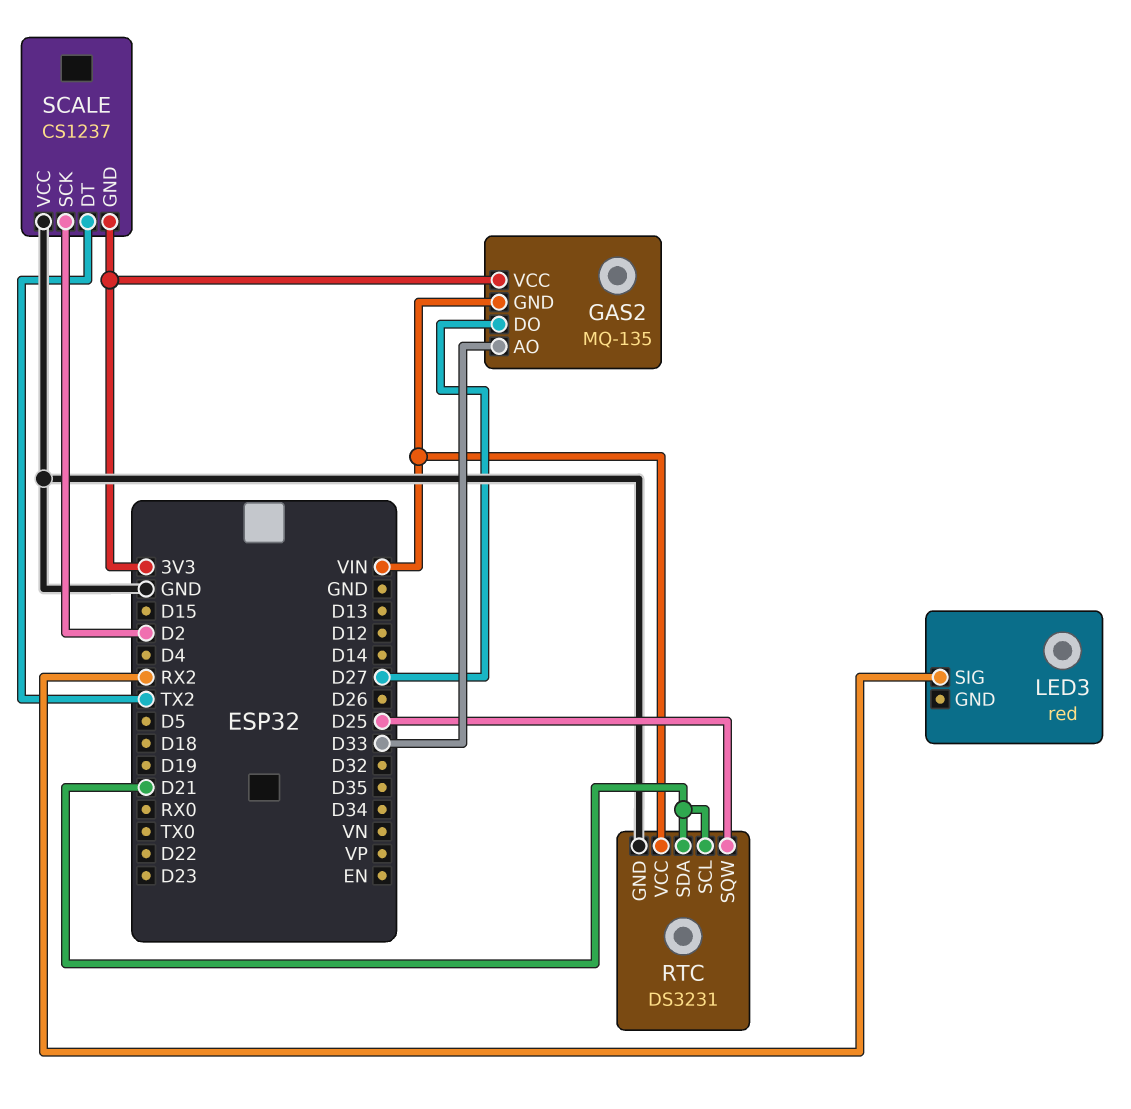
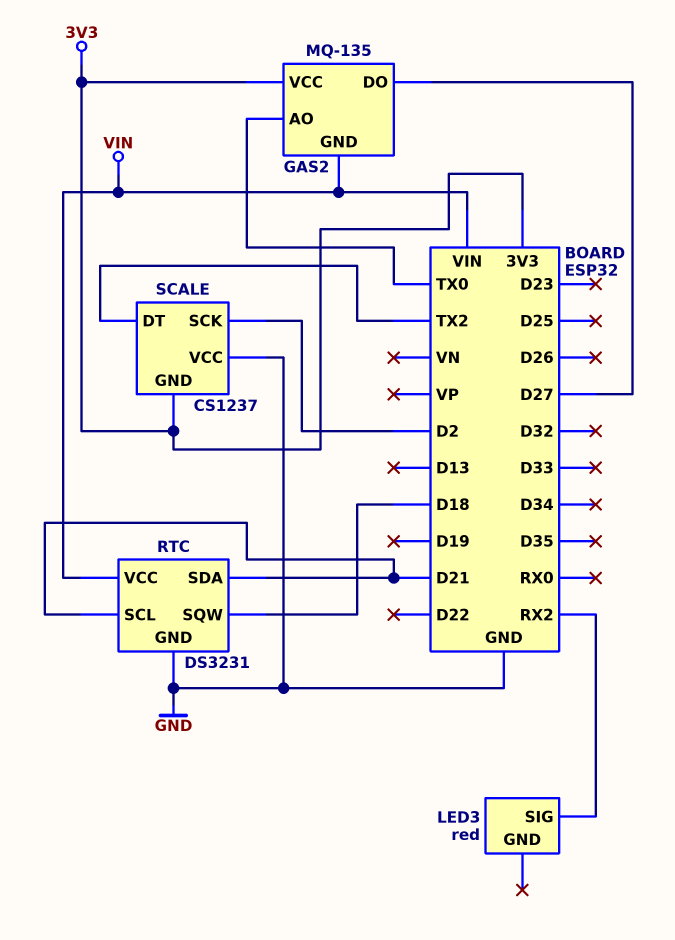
GAS2 pin AO: D33 -> TX0
RTC pin SQW: D25 -> D18

